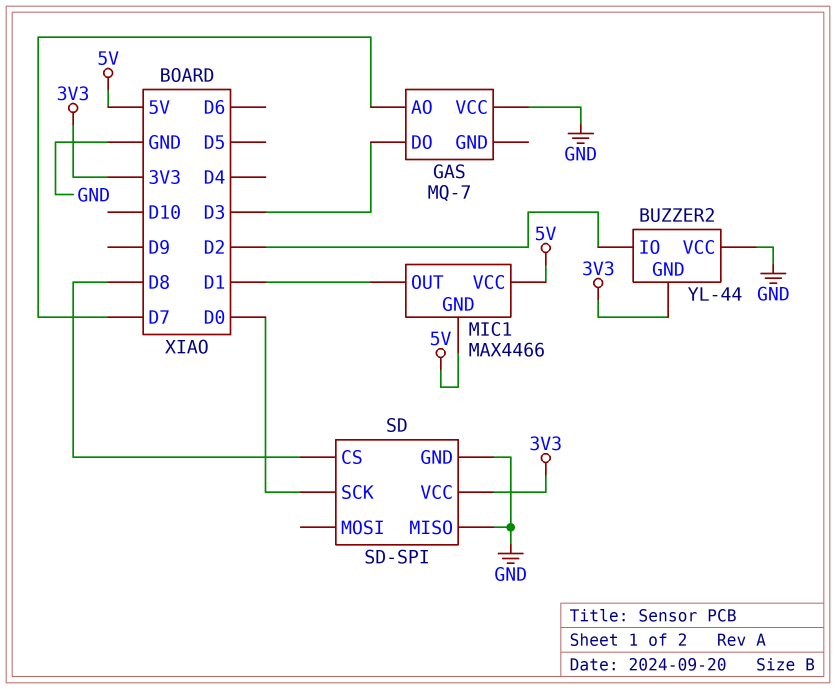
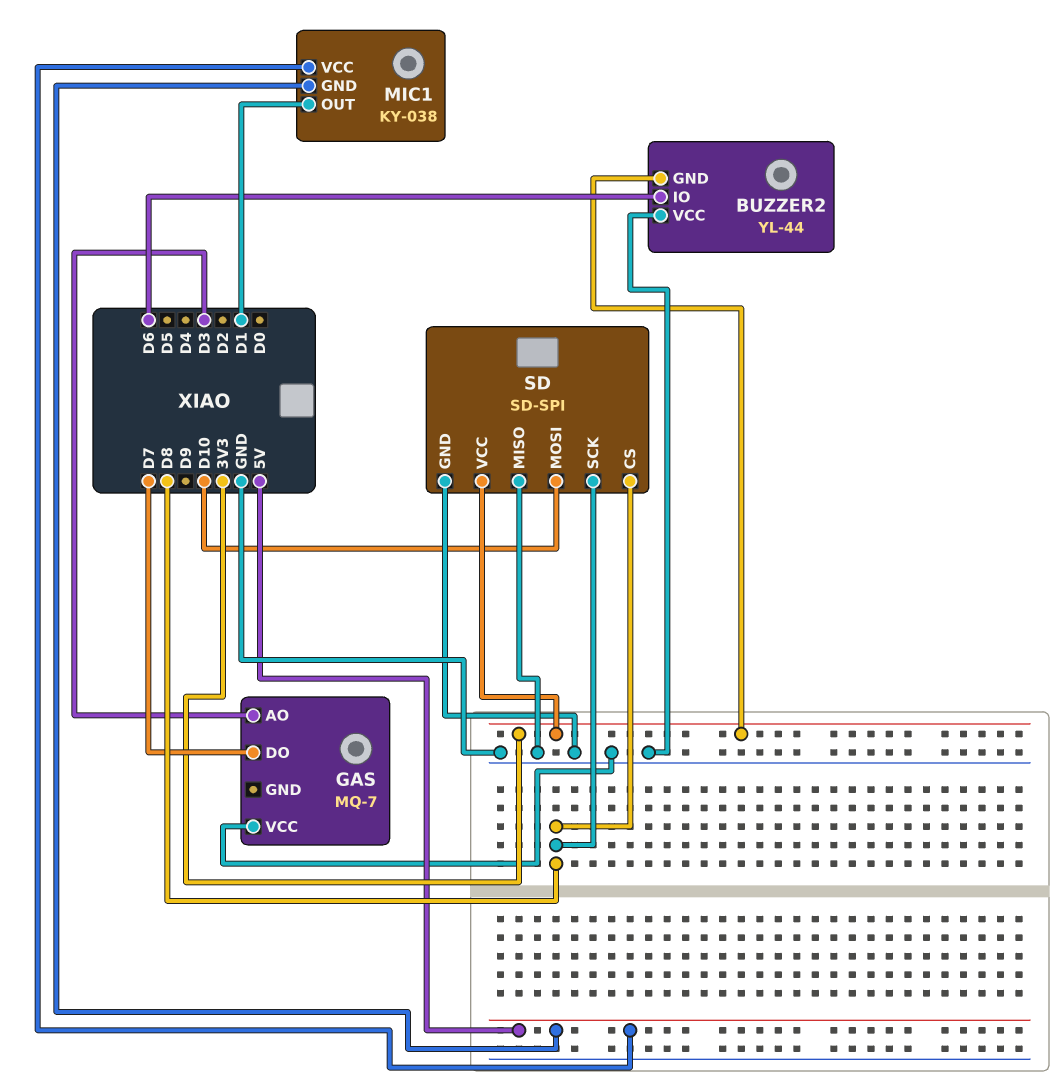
BUZZER2 pin IO: D2 -> D6
GAS pin AO: D7 -> D3
GAS pin DO: D3 -> D7
MIC1: MAX4466 -> KY-038
SD pin MOSI: none -> D10
SD pin SCK: D0 -> D8

